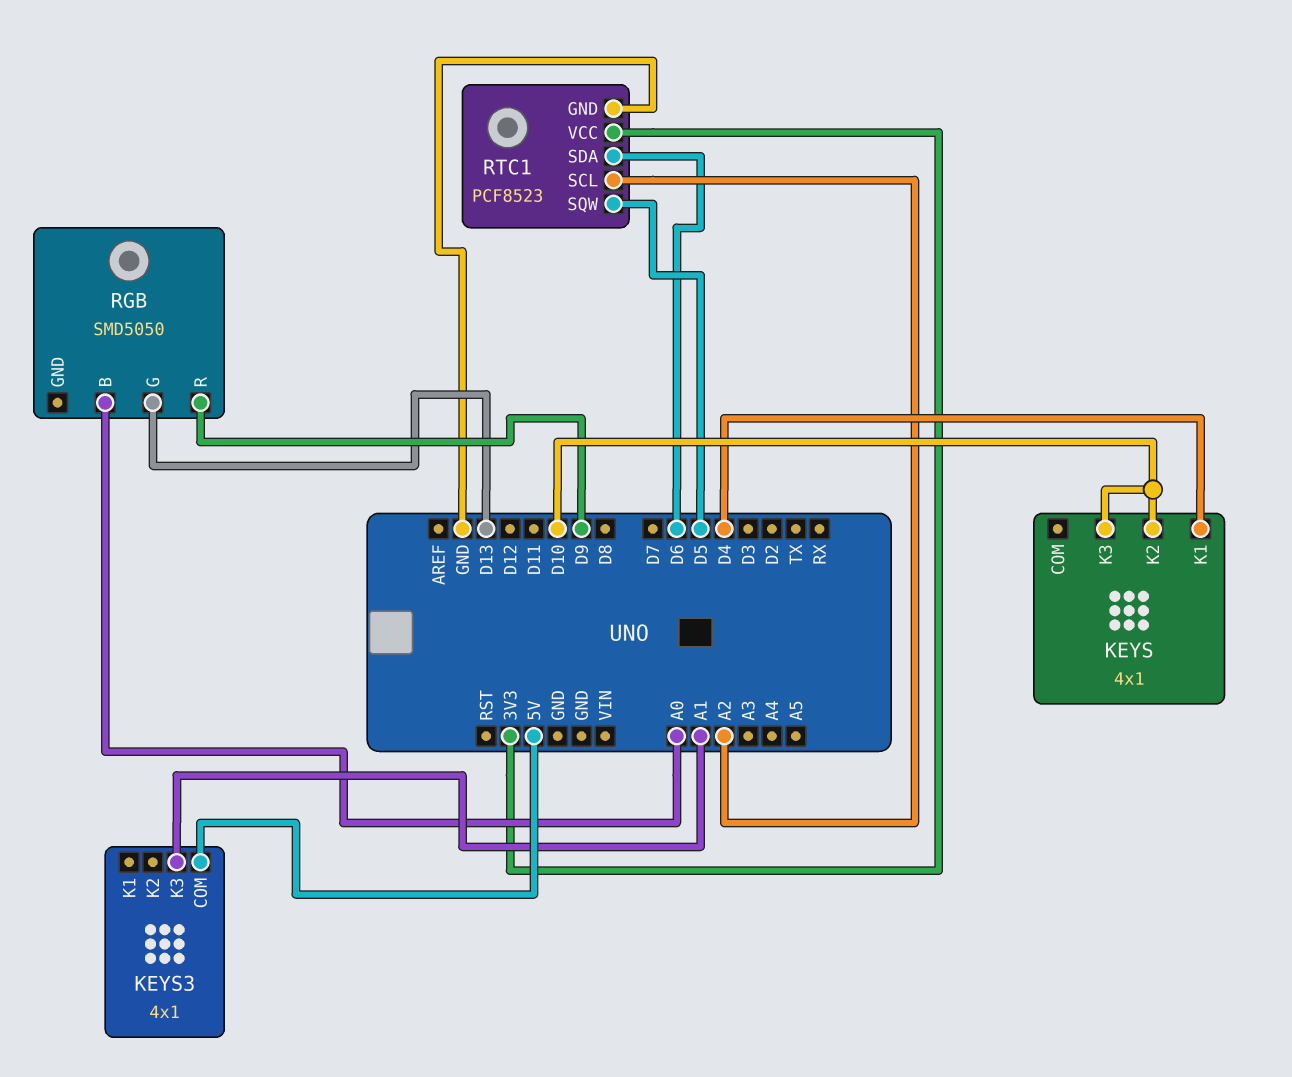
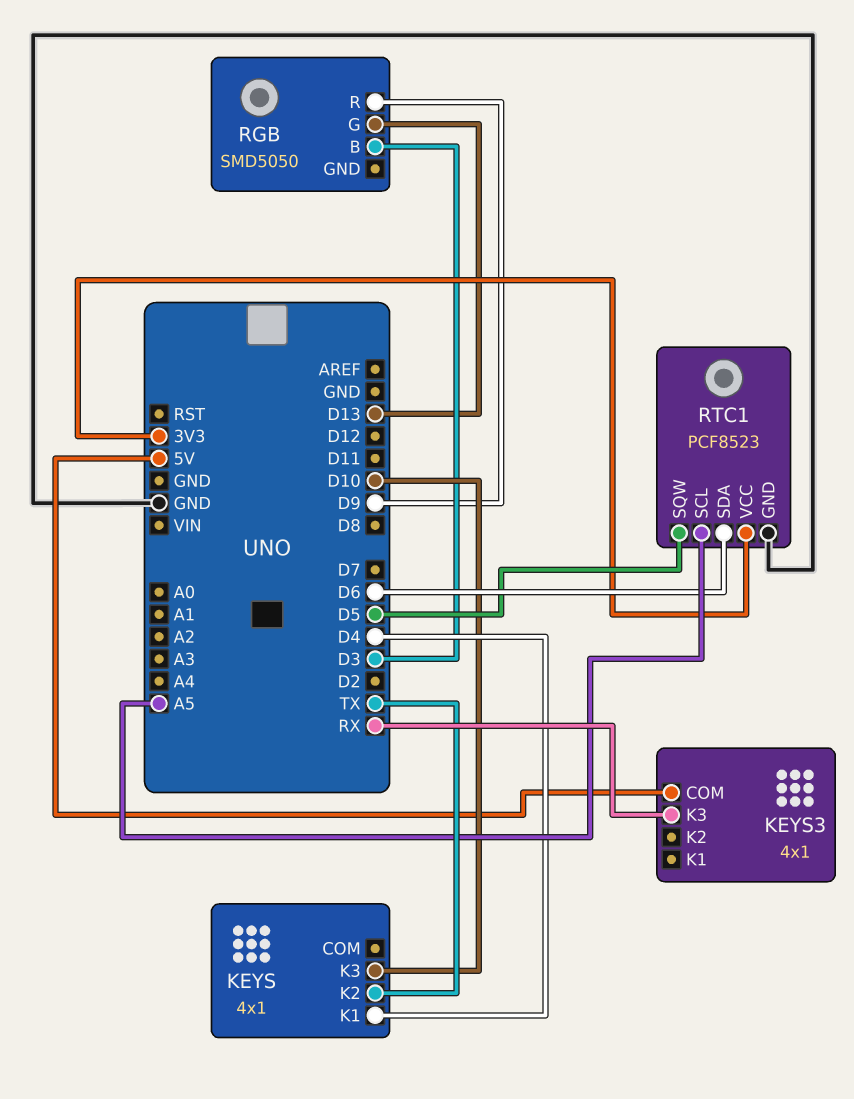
KEYS pin K2: D10 -> TX
KEYS3 pin K3: A1 -> RX
RGB pin B: A0 -> D3
RTC1 pin SCL: A2 -> A5

